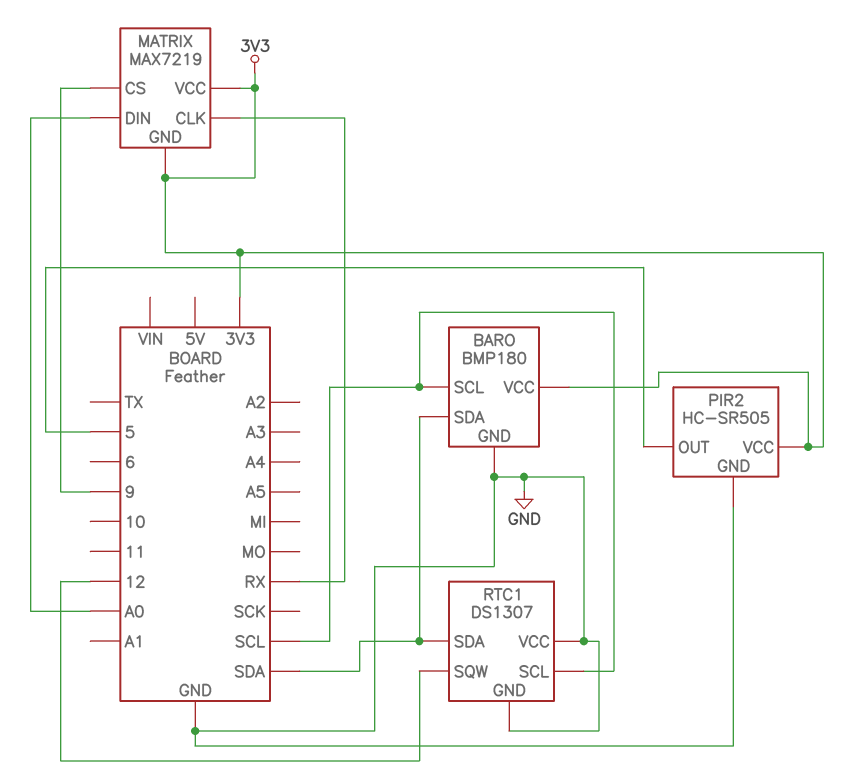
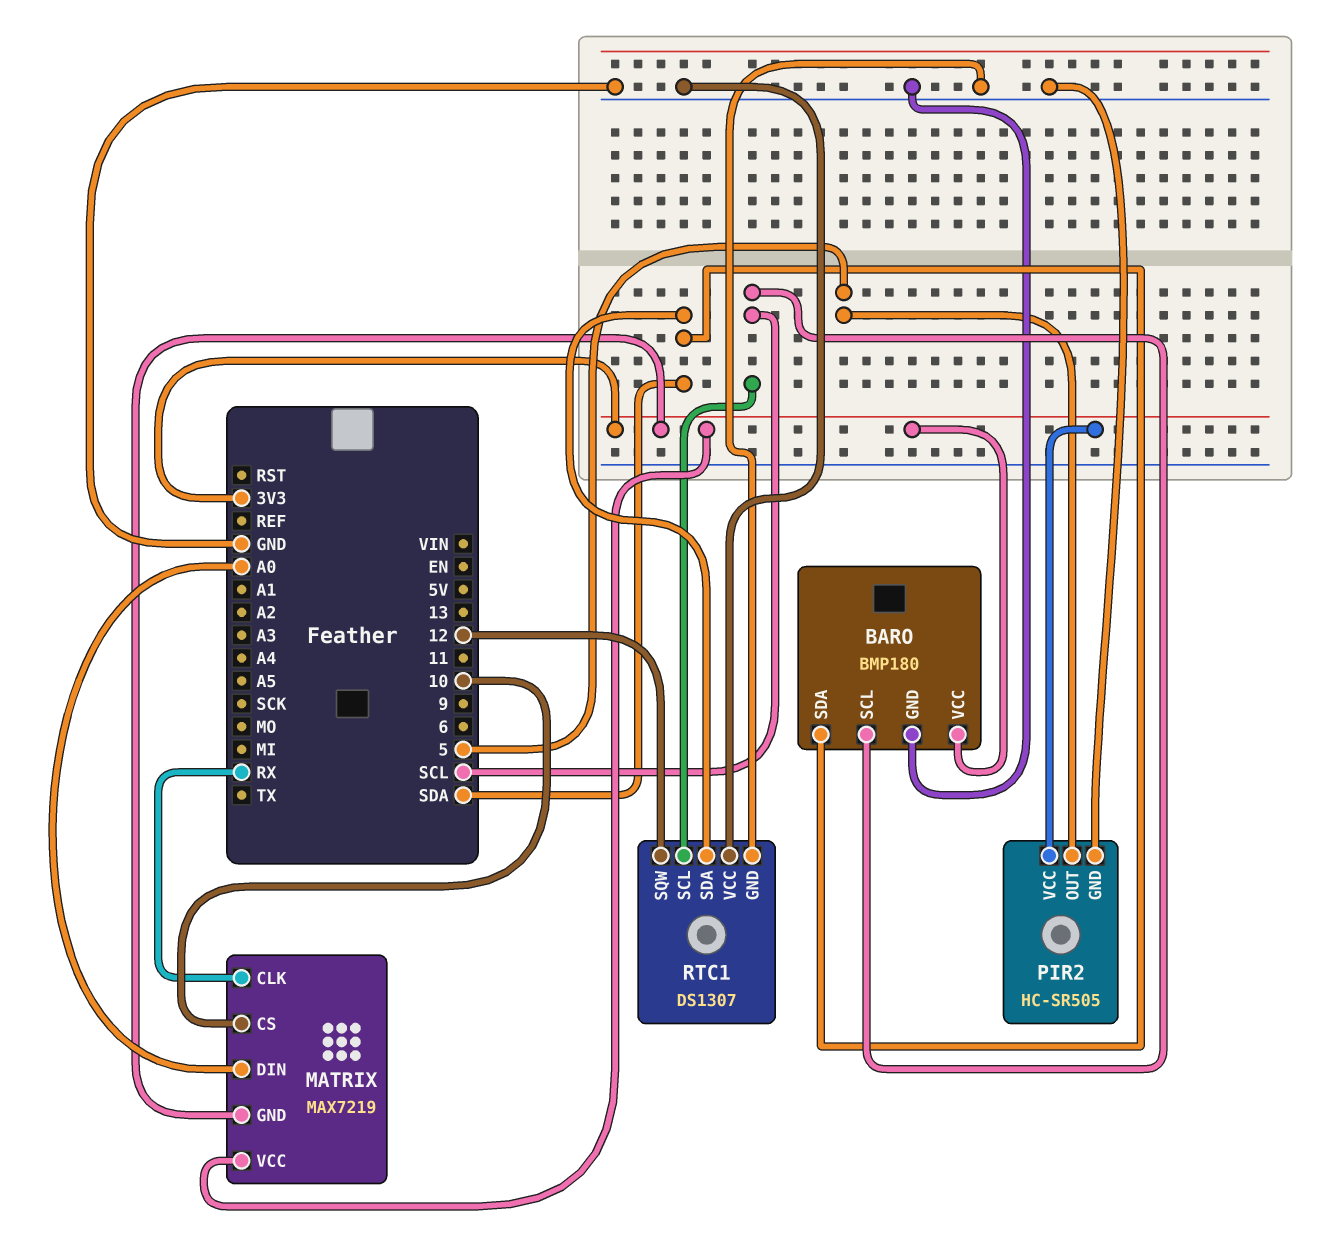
MATRIX pin CS: 9 -> 10

